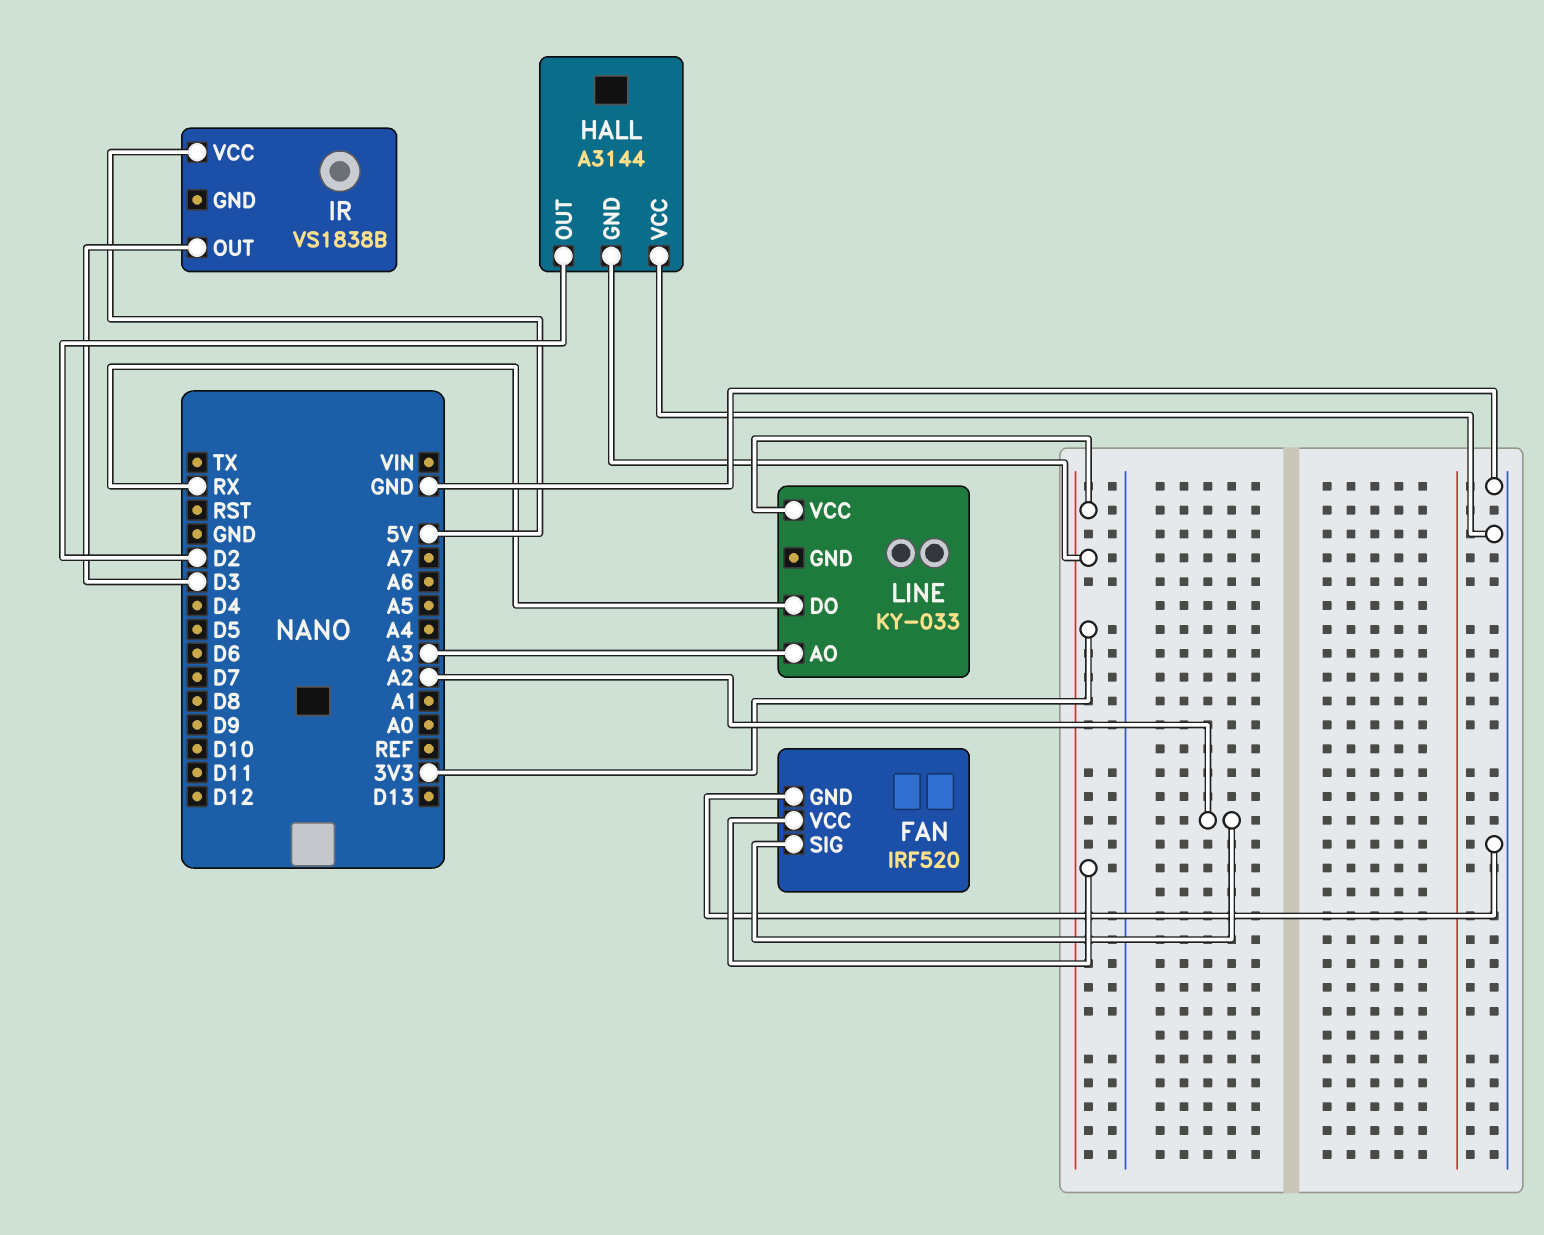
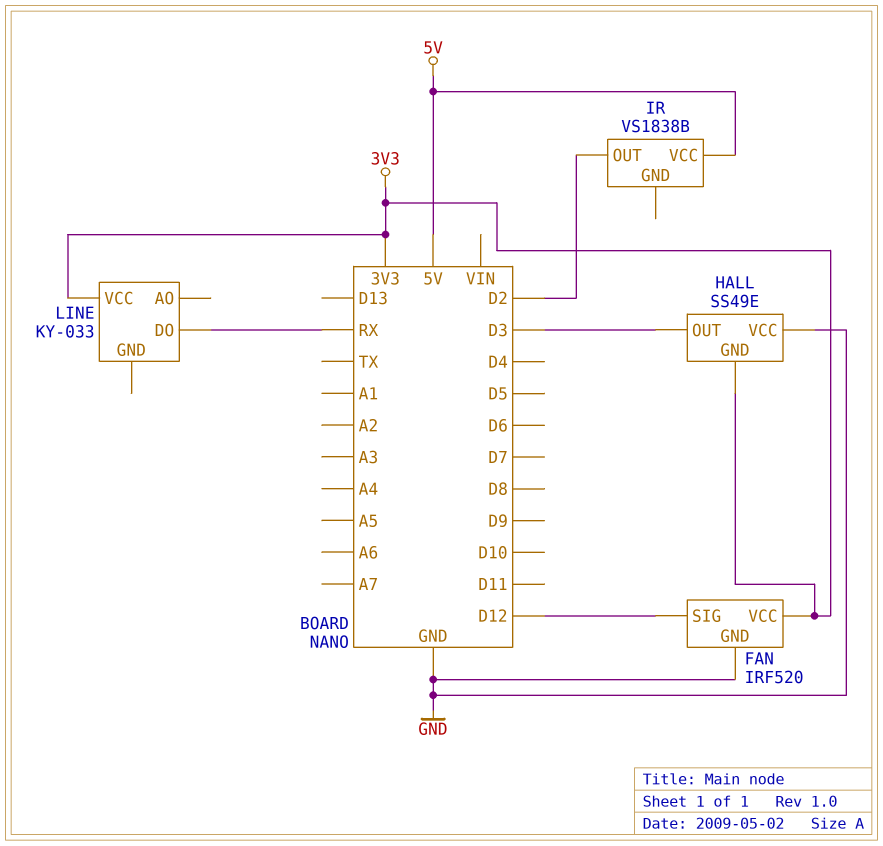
FAN pin SIG: A2 -> D12
HALL: A3144 -> SS49E
HALL pin OUT: D2 -> D3
IR pin OUT: D3 -> D2
LINE pin AO: A3 -> none

